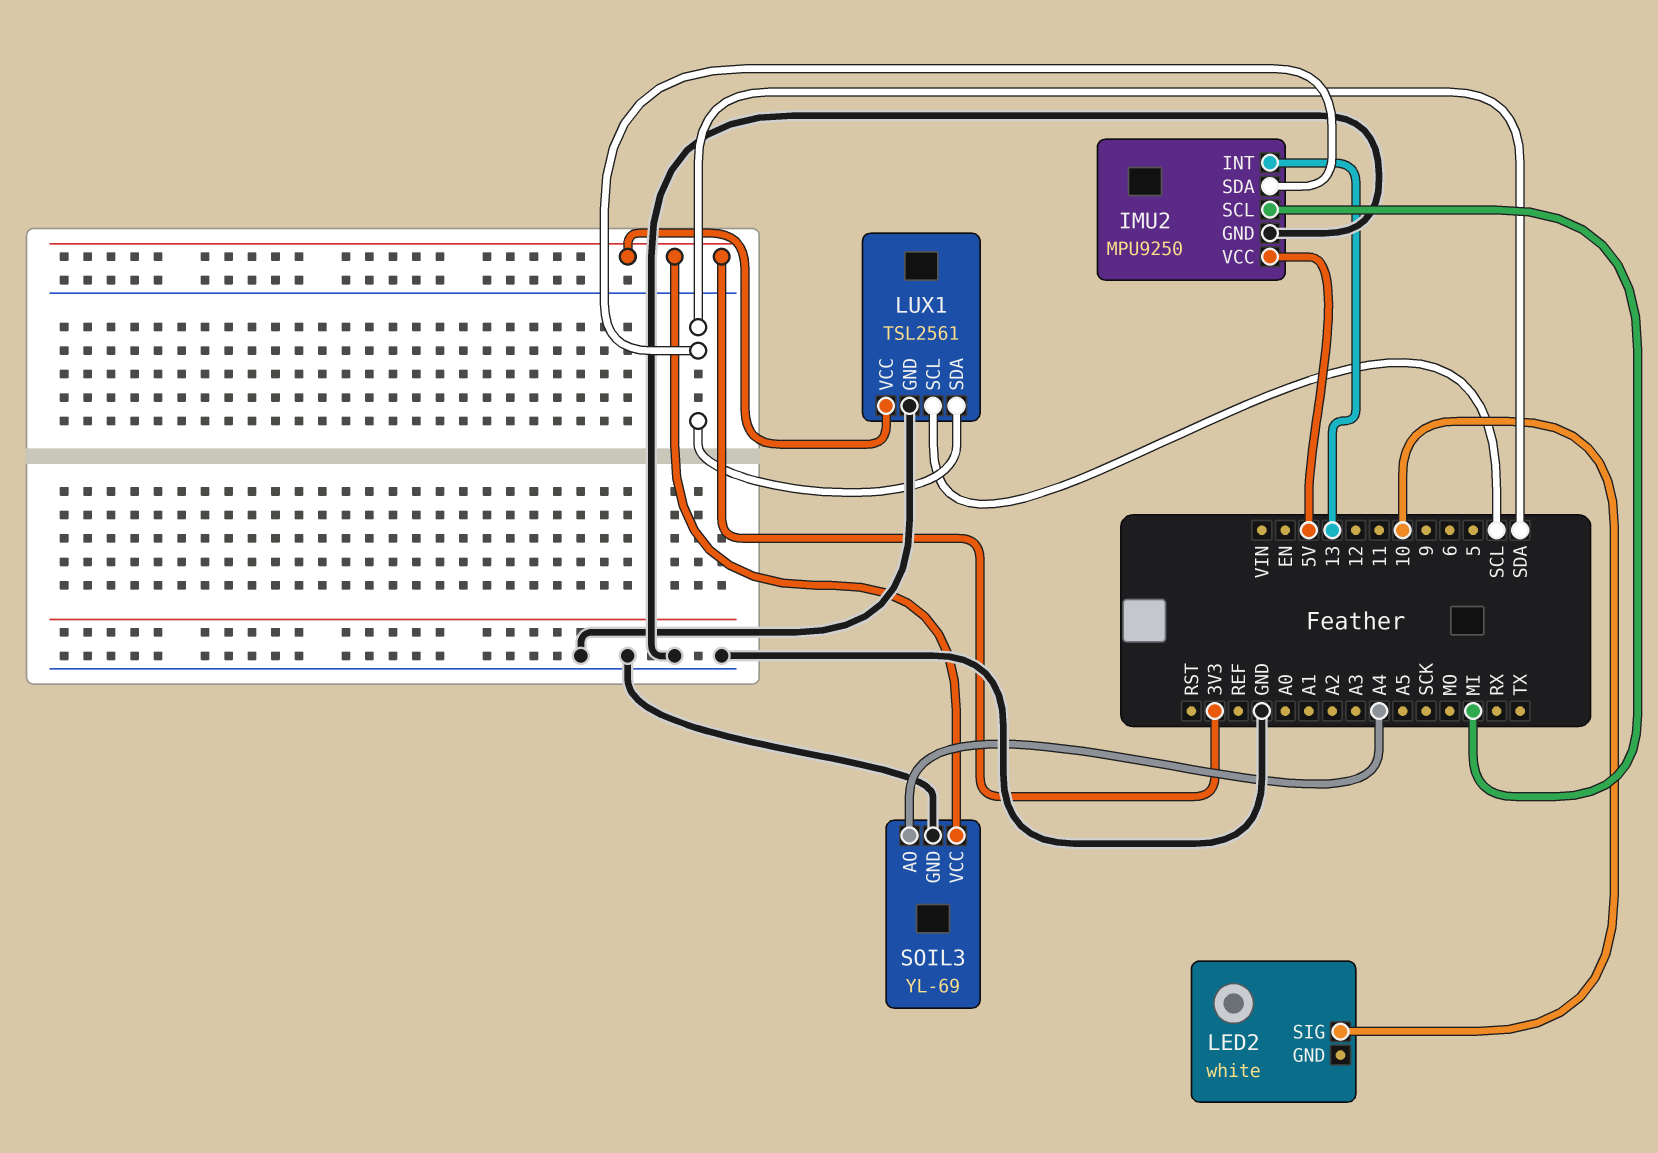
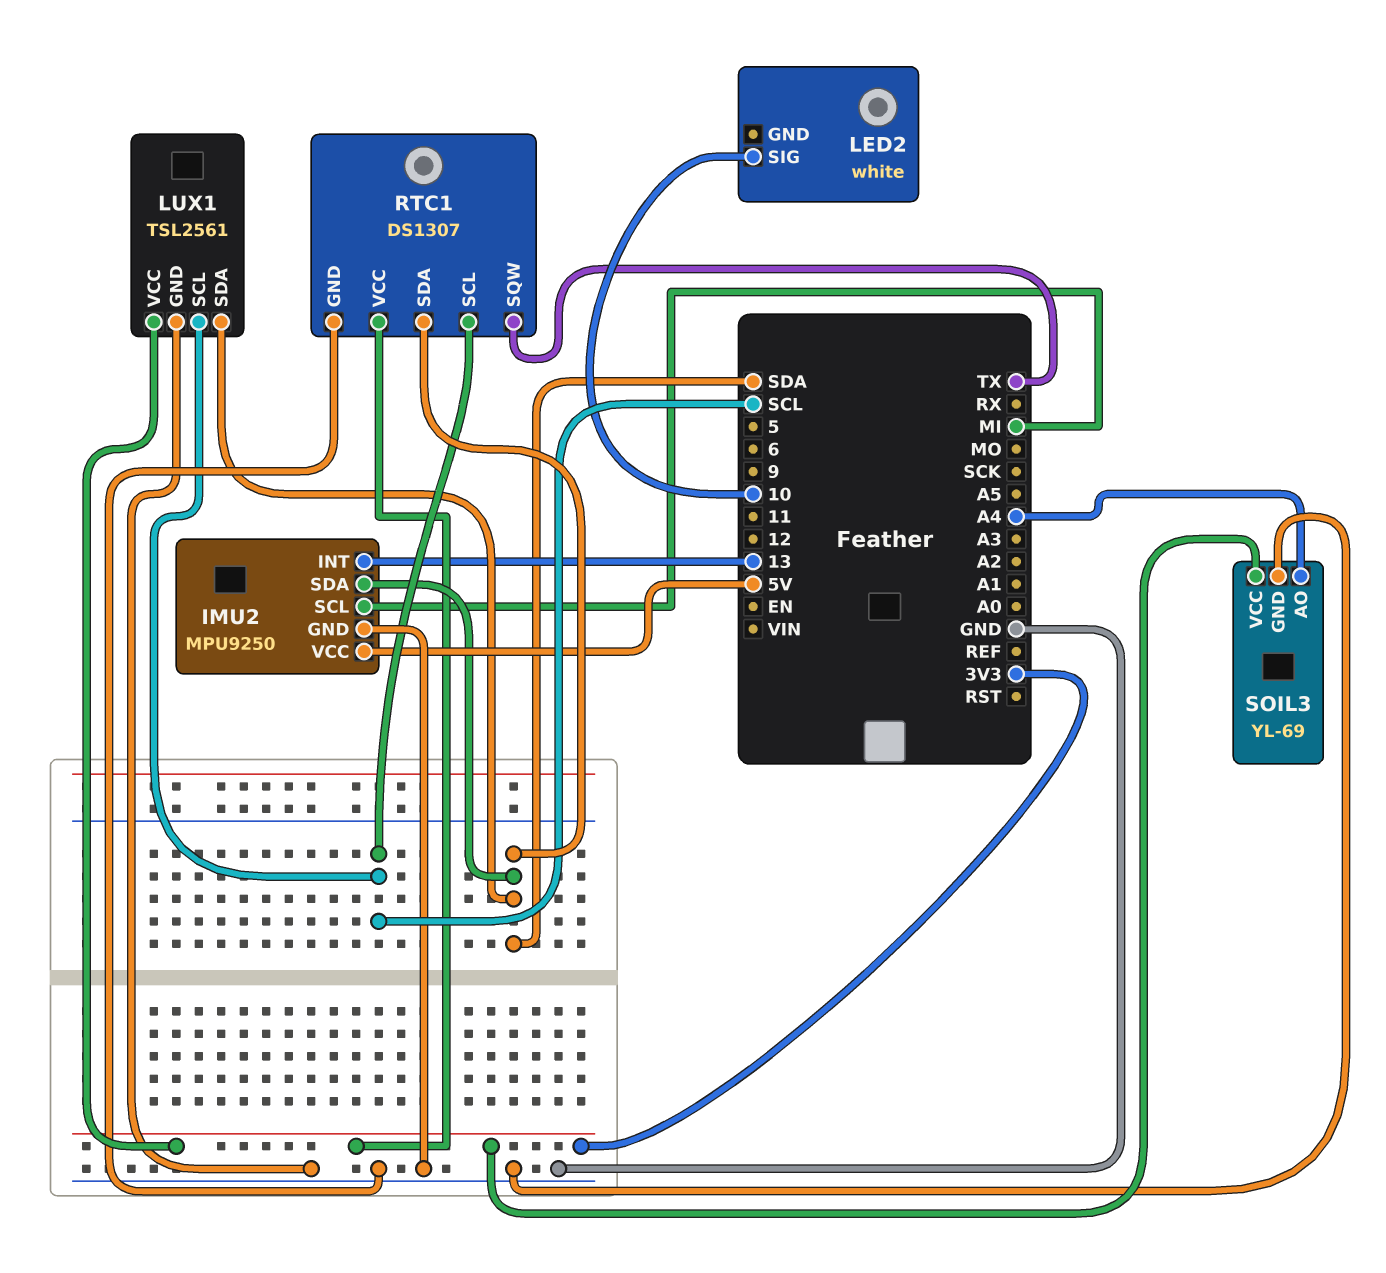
RTC1: none -> DS1307
RTC1 pin GND: none -> GND
RTC1 pin SCL: none -> SCL
RTC1 pin SDA: none -> SDA
RTC1 pin SQW: none -> TX
RTC1 pin VCC: none -> 3V3

